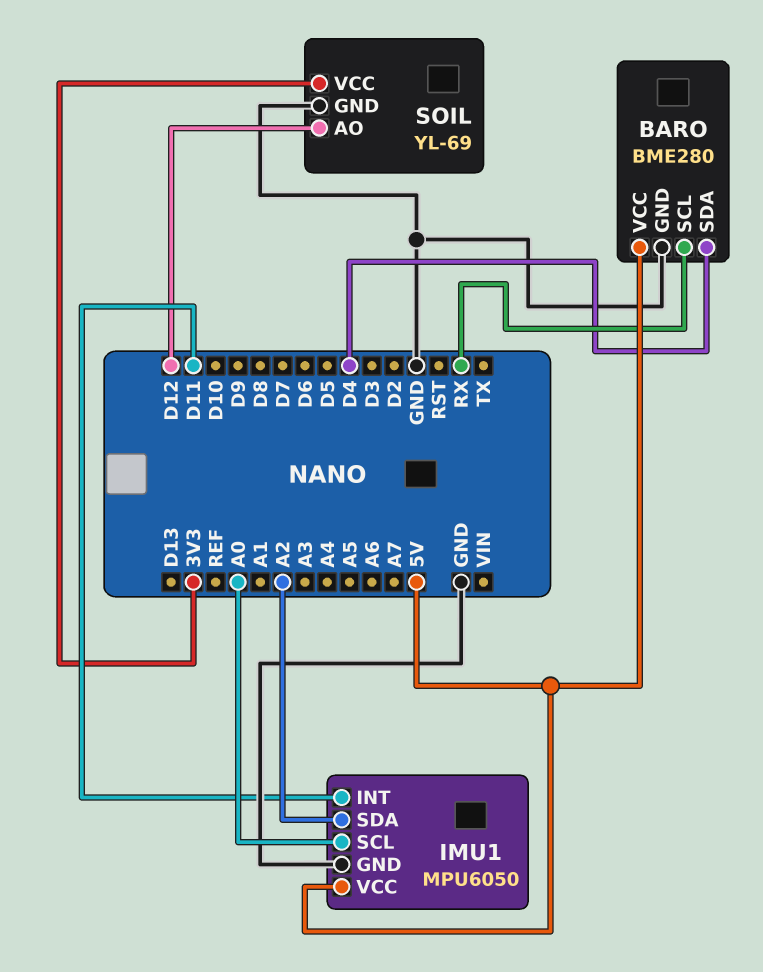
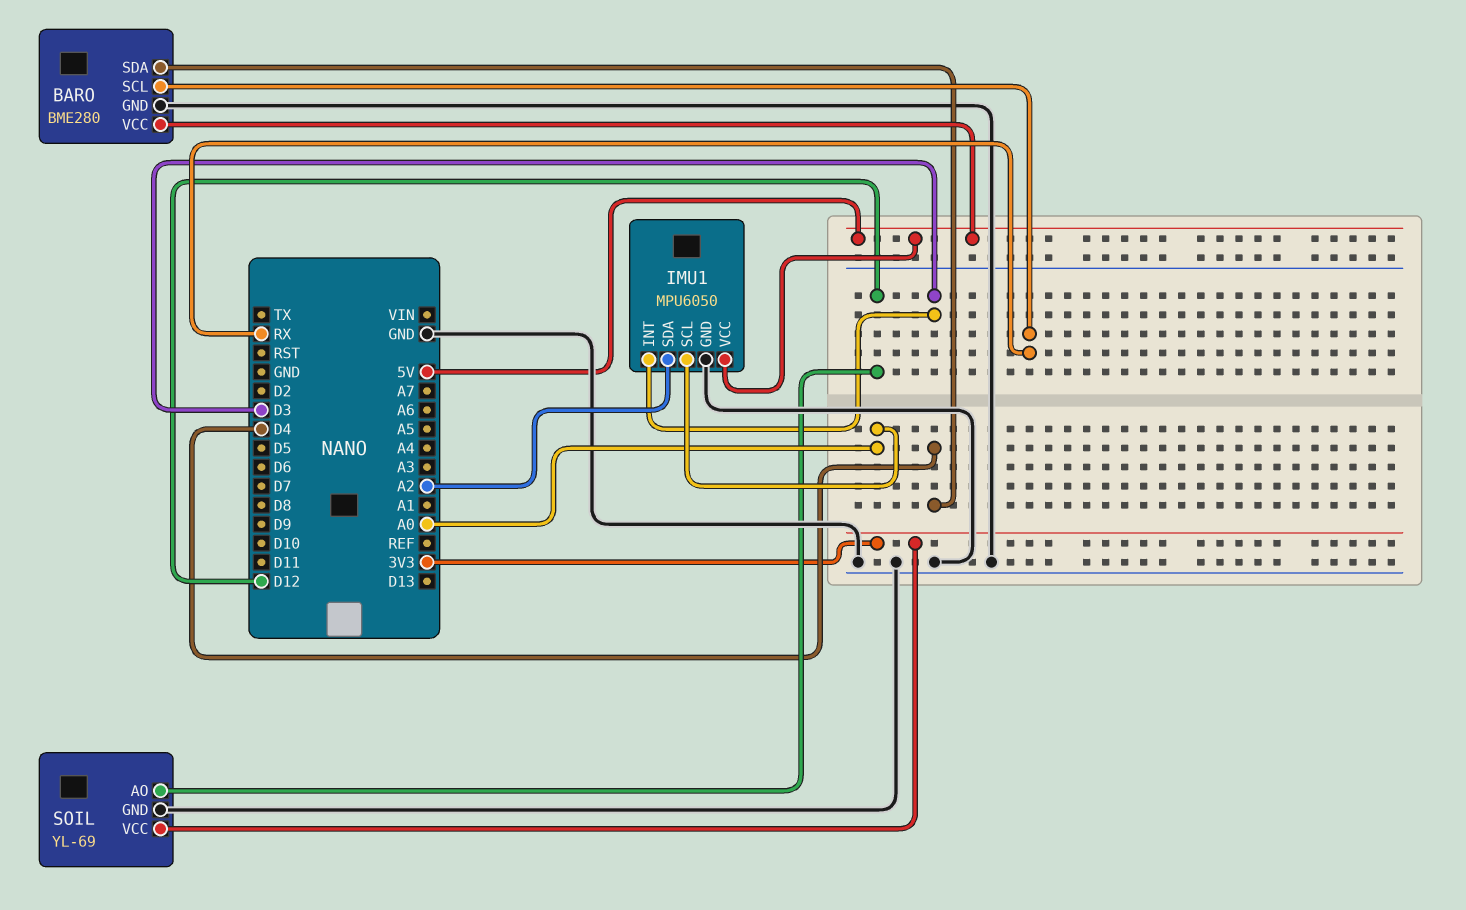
IMU1 pin INT: D11 -> D3

